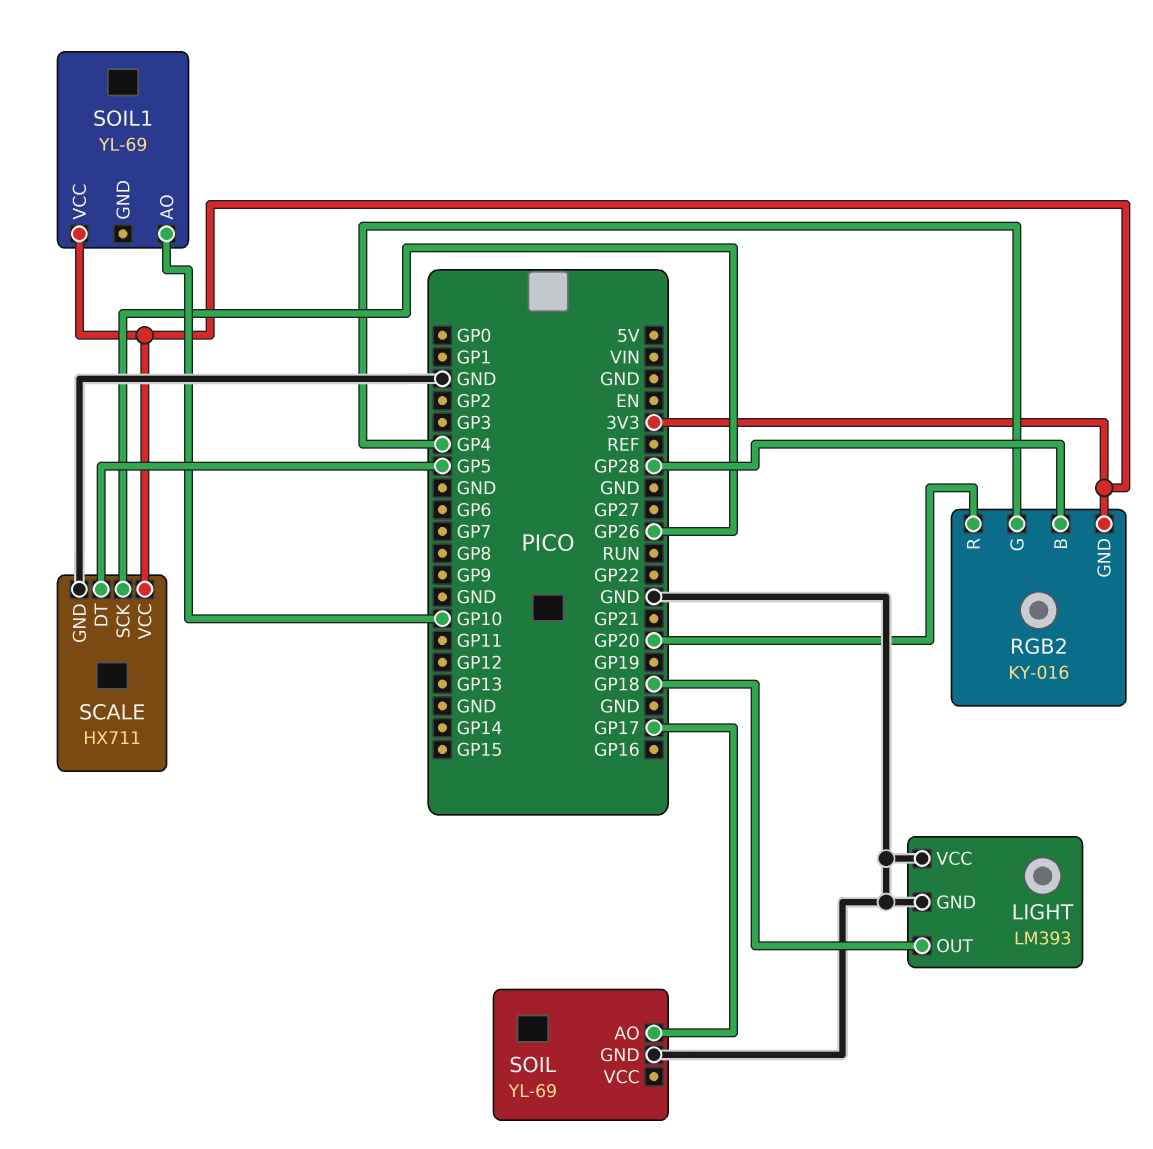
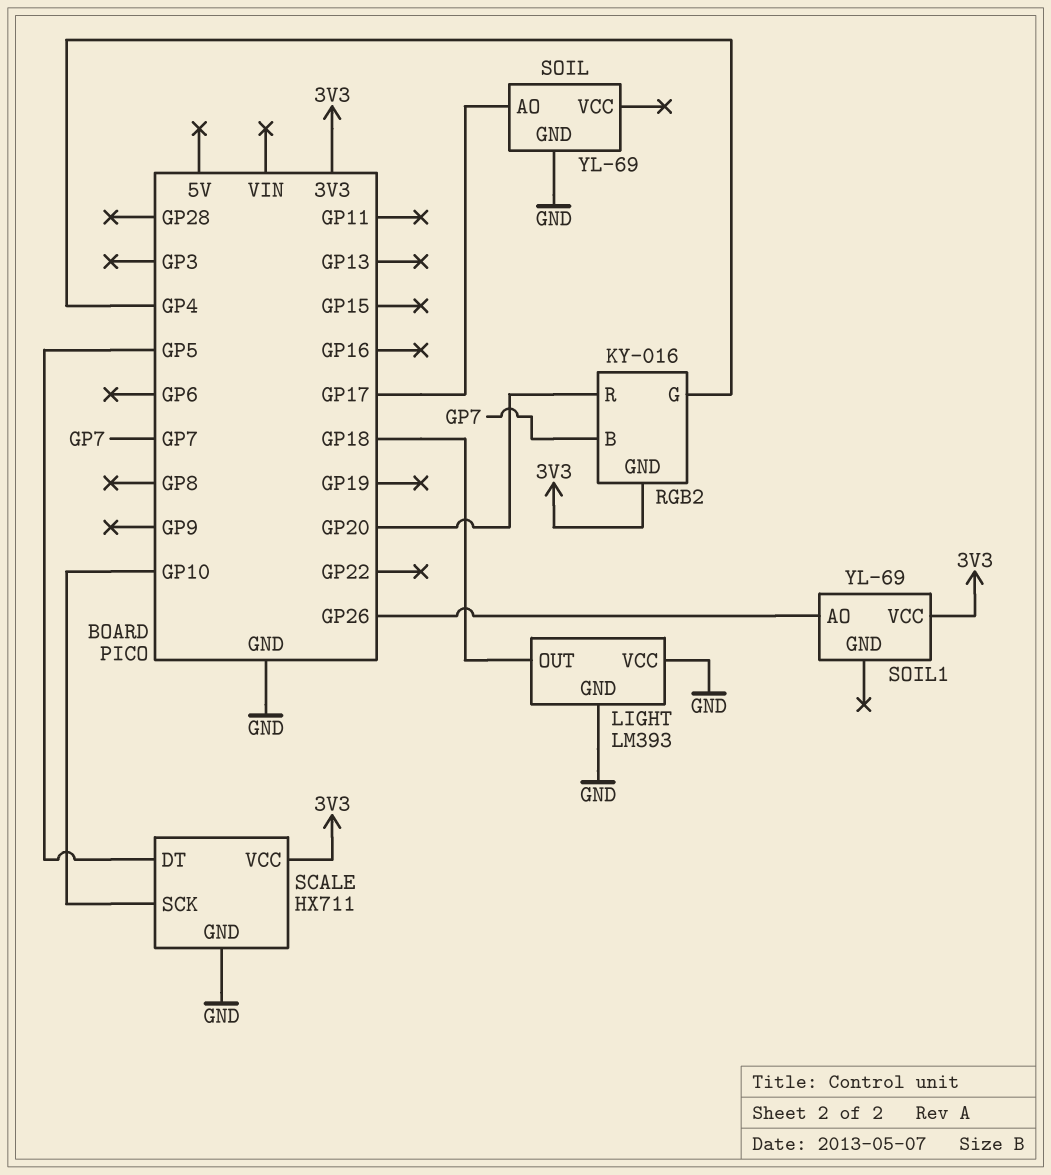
RGB2 pin B: GP28 -> GP7
SCALE pin SCK: GP26 -> GP10
SOIL1 pin AO: GP10 -> GP26

